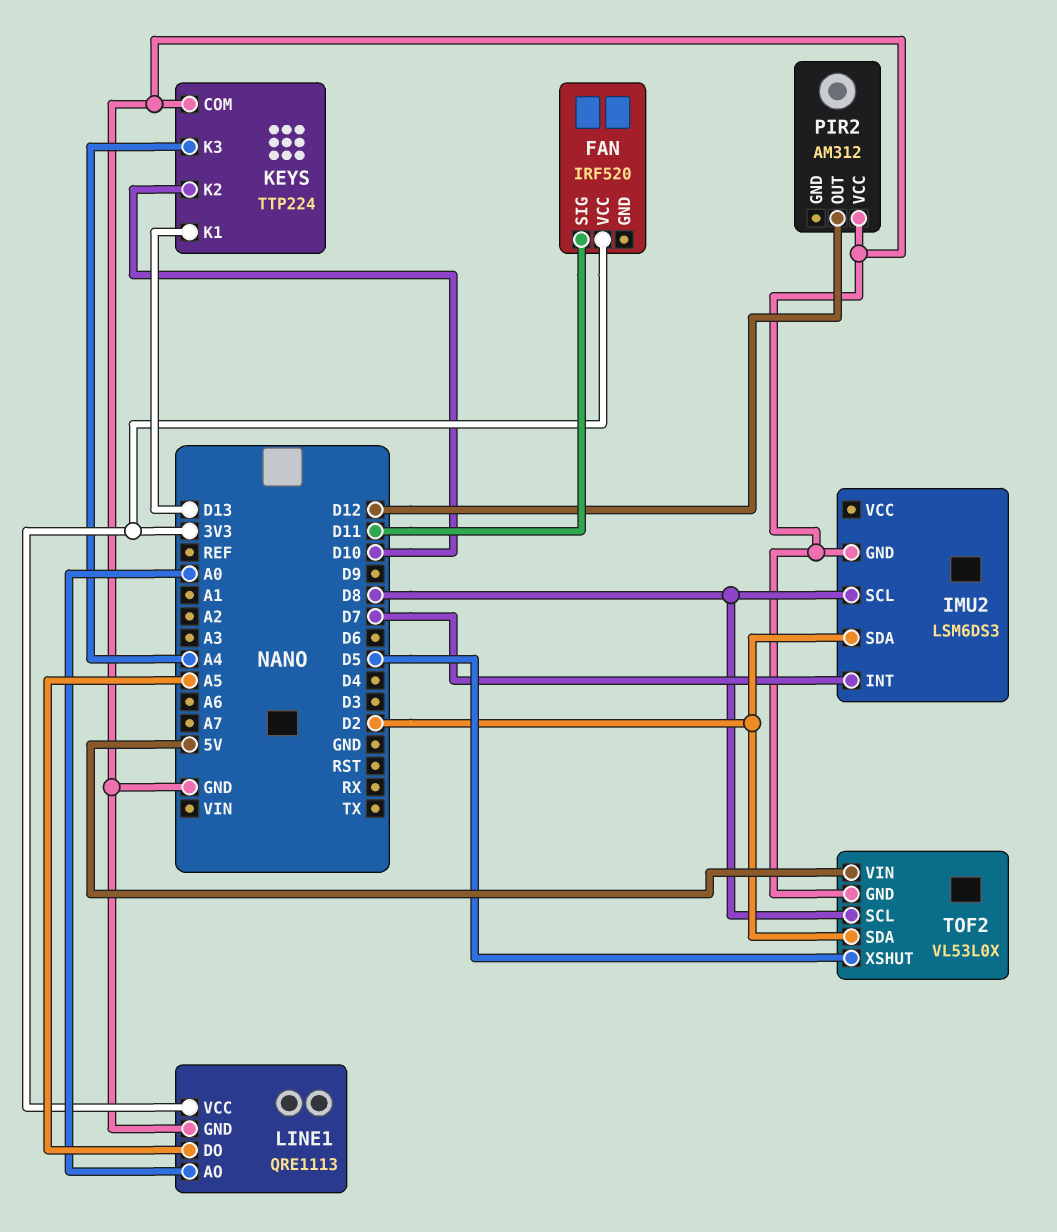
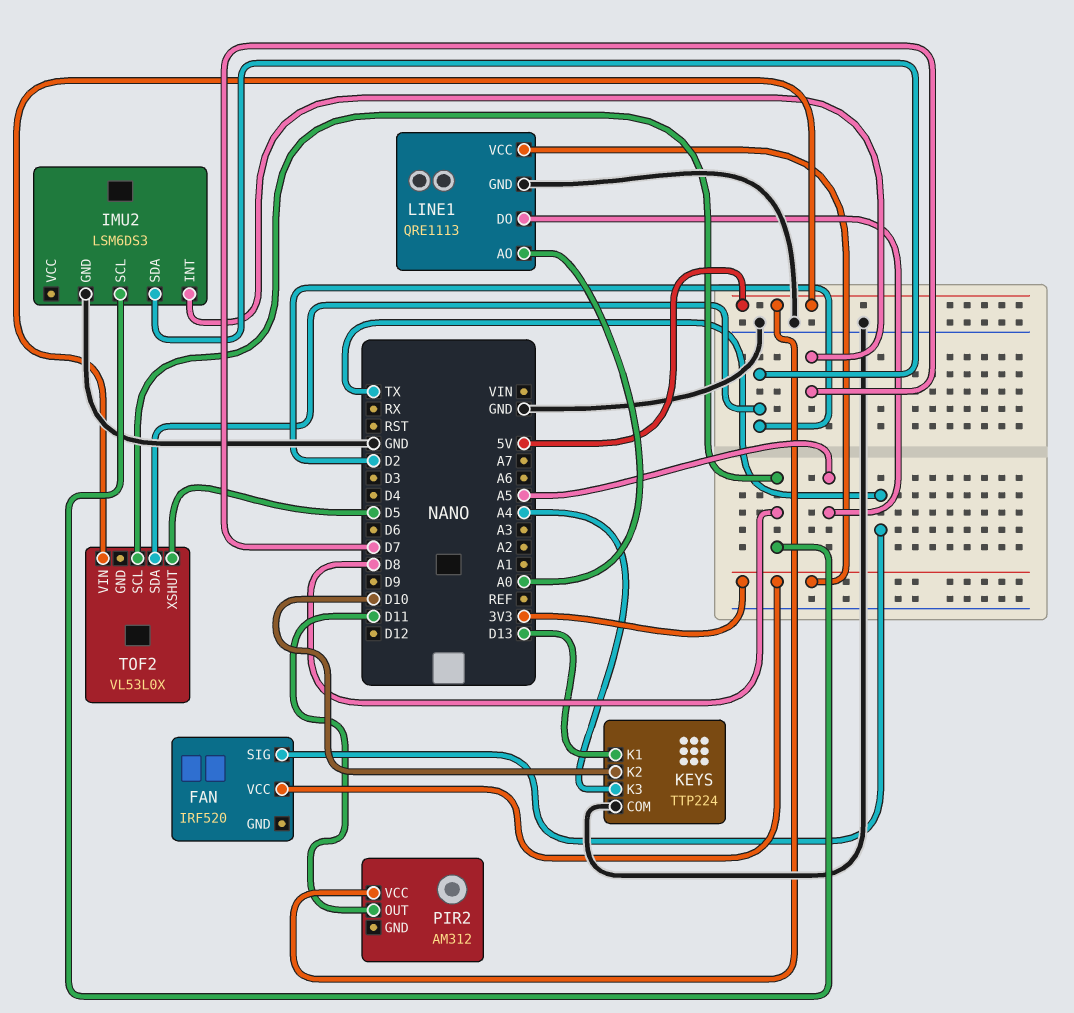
FAN pin SIG: D11 -> TX
PIR2 pin OUT: D12 -> D11
PIR2 pin VCC: GND -> 5V
TOF2 pin GND: GND -> none

